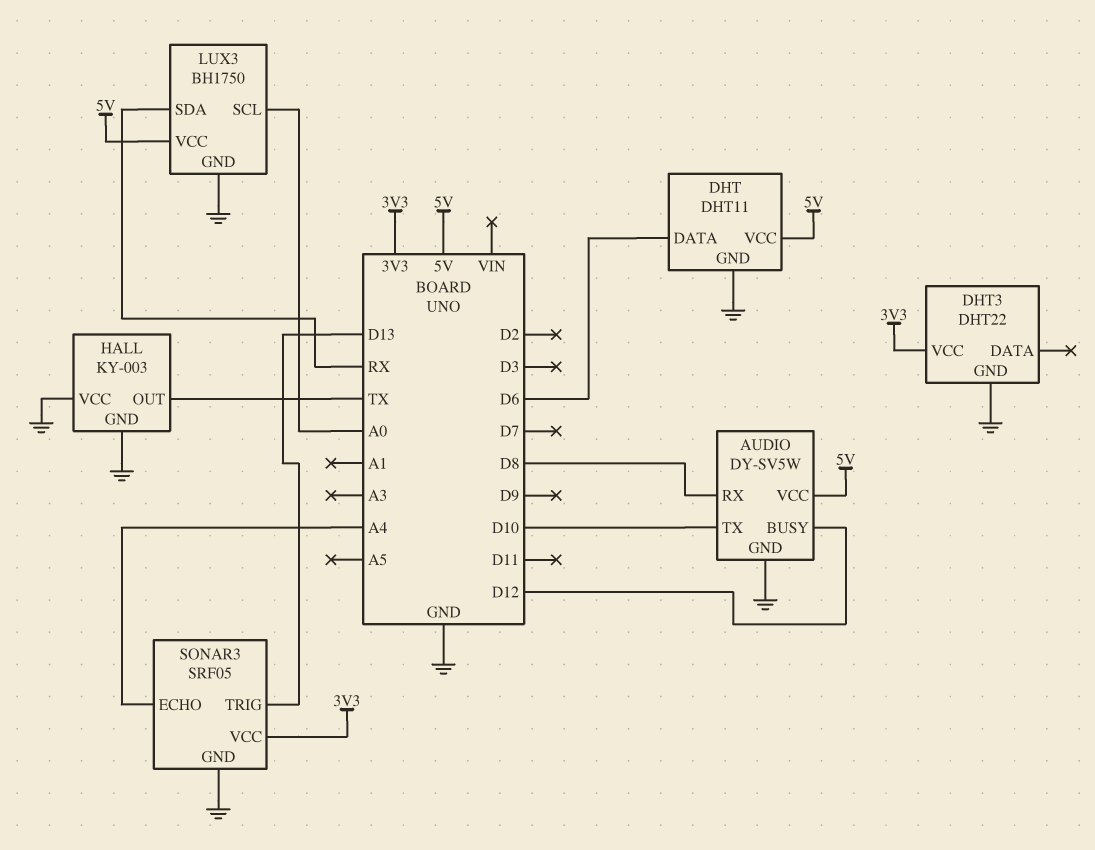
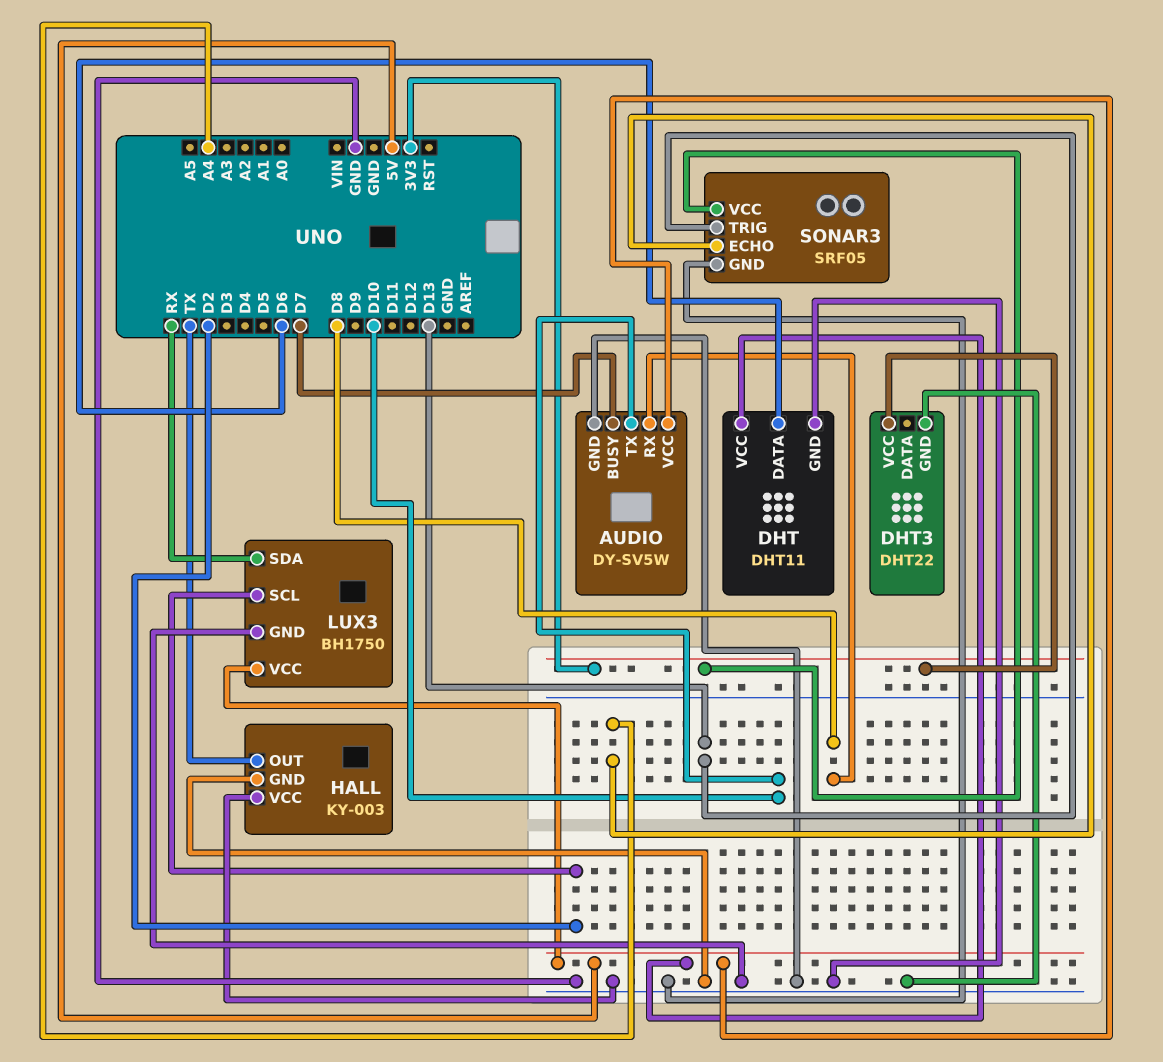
AUDIO pin BUSY: D12 -> D7
LUX3 pin SCL: A0 -> D2

